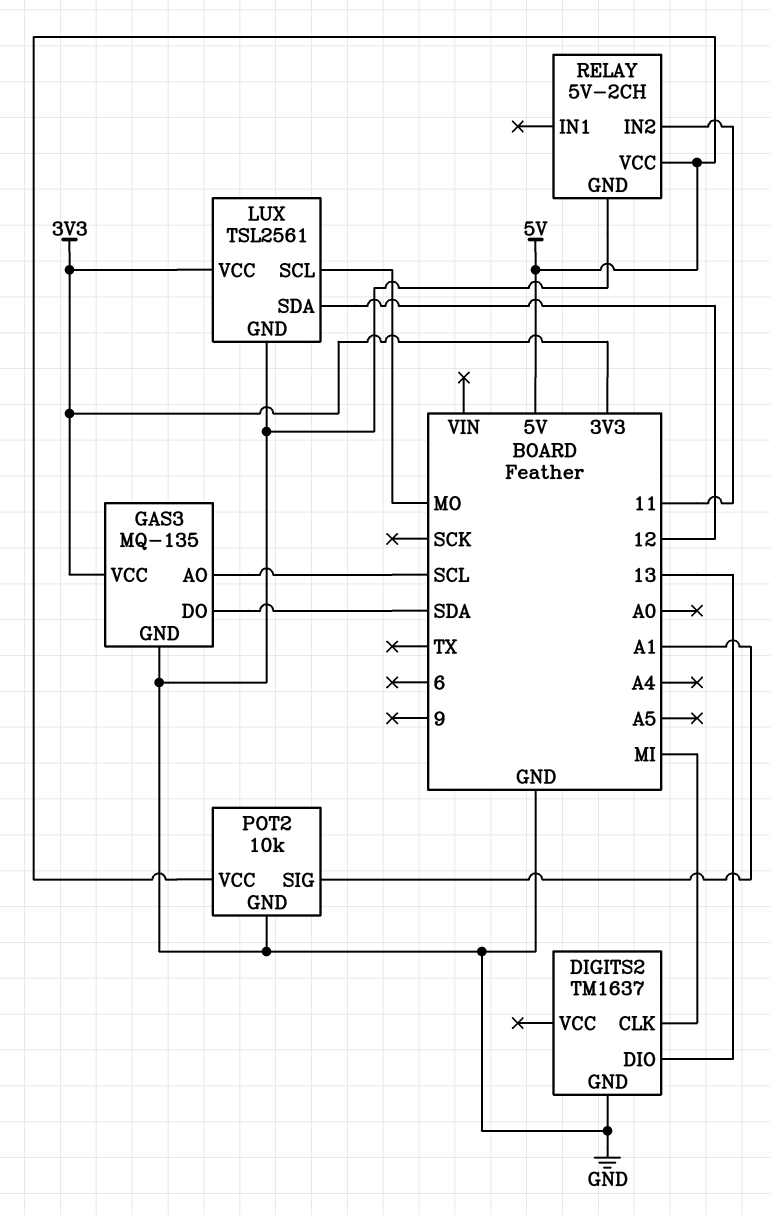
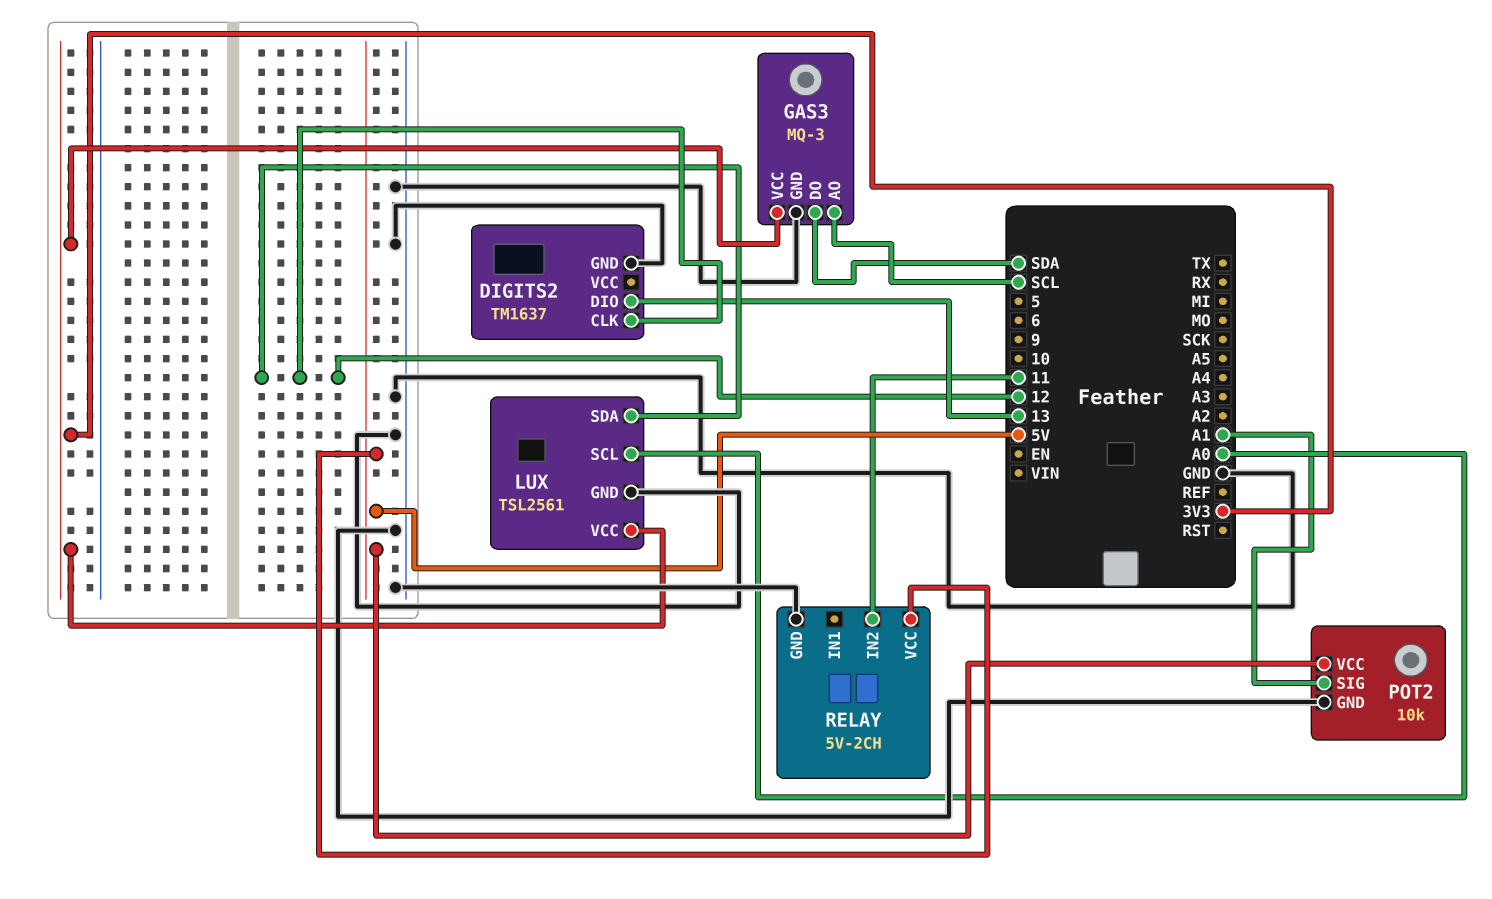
DIGITS2 pin CLK: MI -> 12
GAS3: MQ-135 -> MQ-3
LUX pin SCL: MO -> A0

